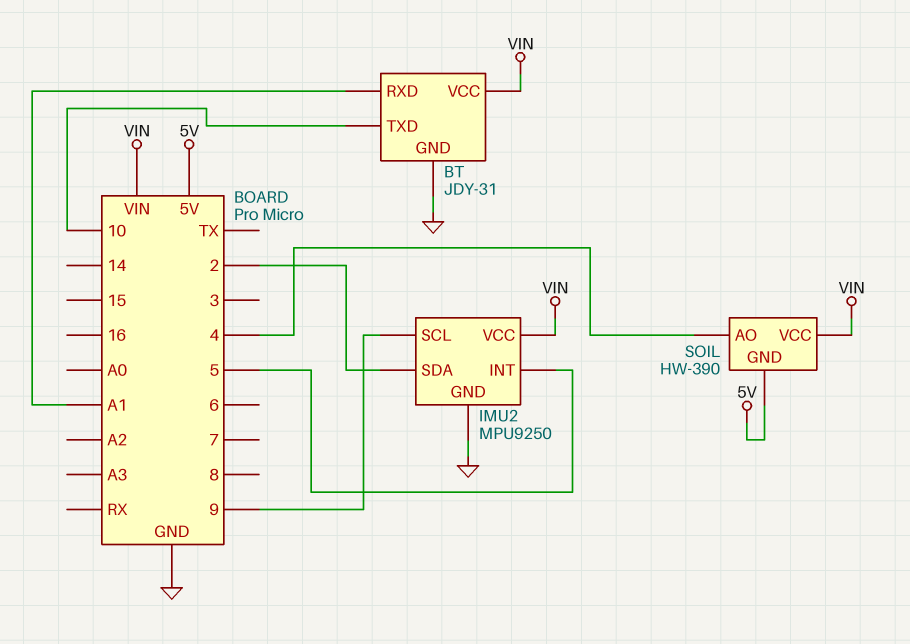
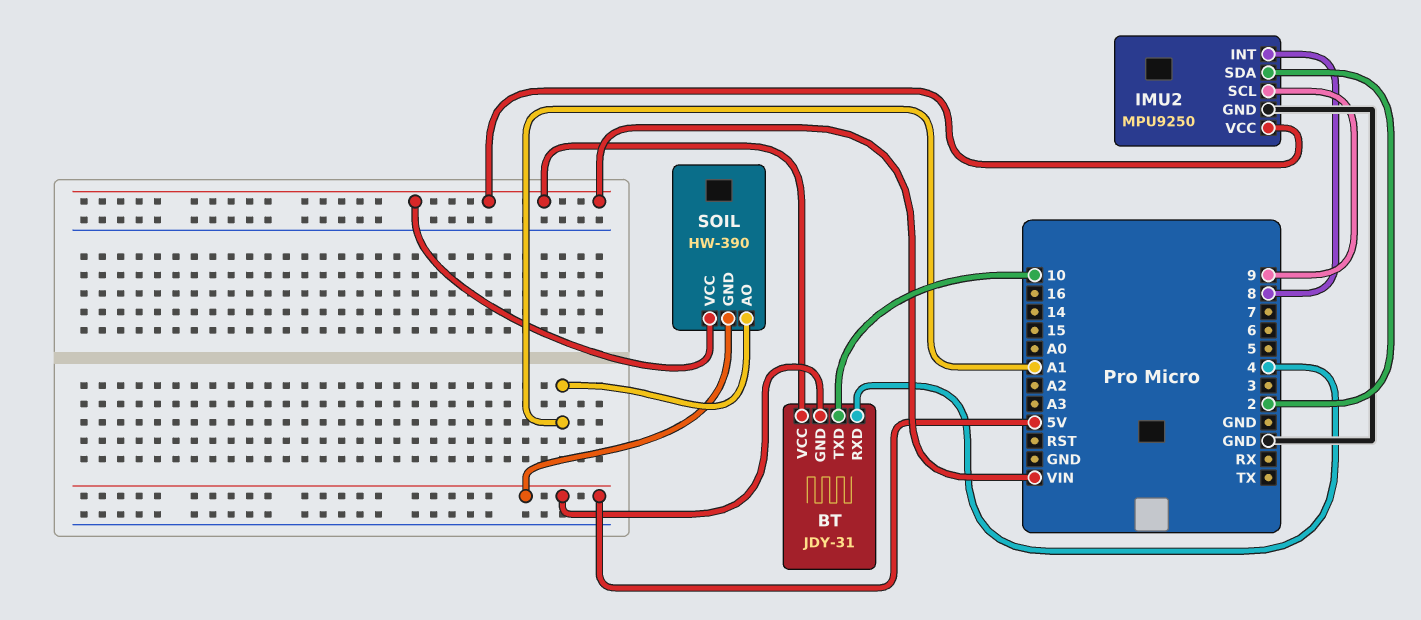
BT pin GND: GND -> 5V
BT pin RXD: A1 -> 4
IMU2 pin INT: 5 -> 8
SOIL pin AO: 4 -> A1

